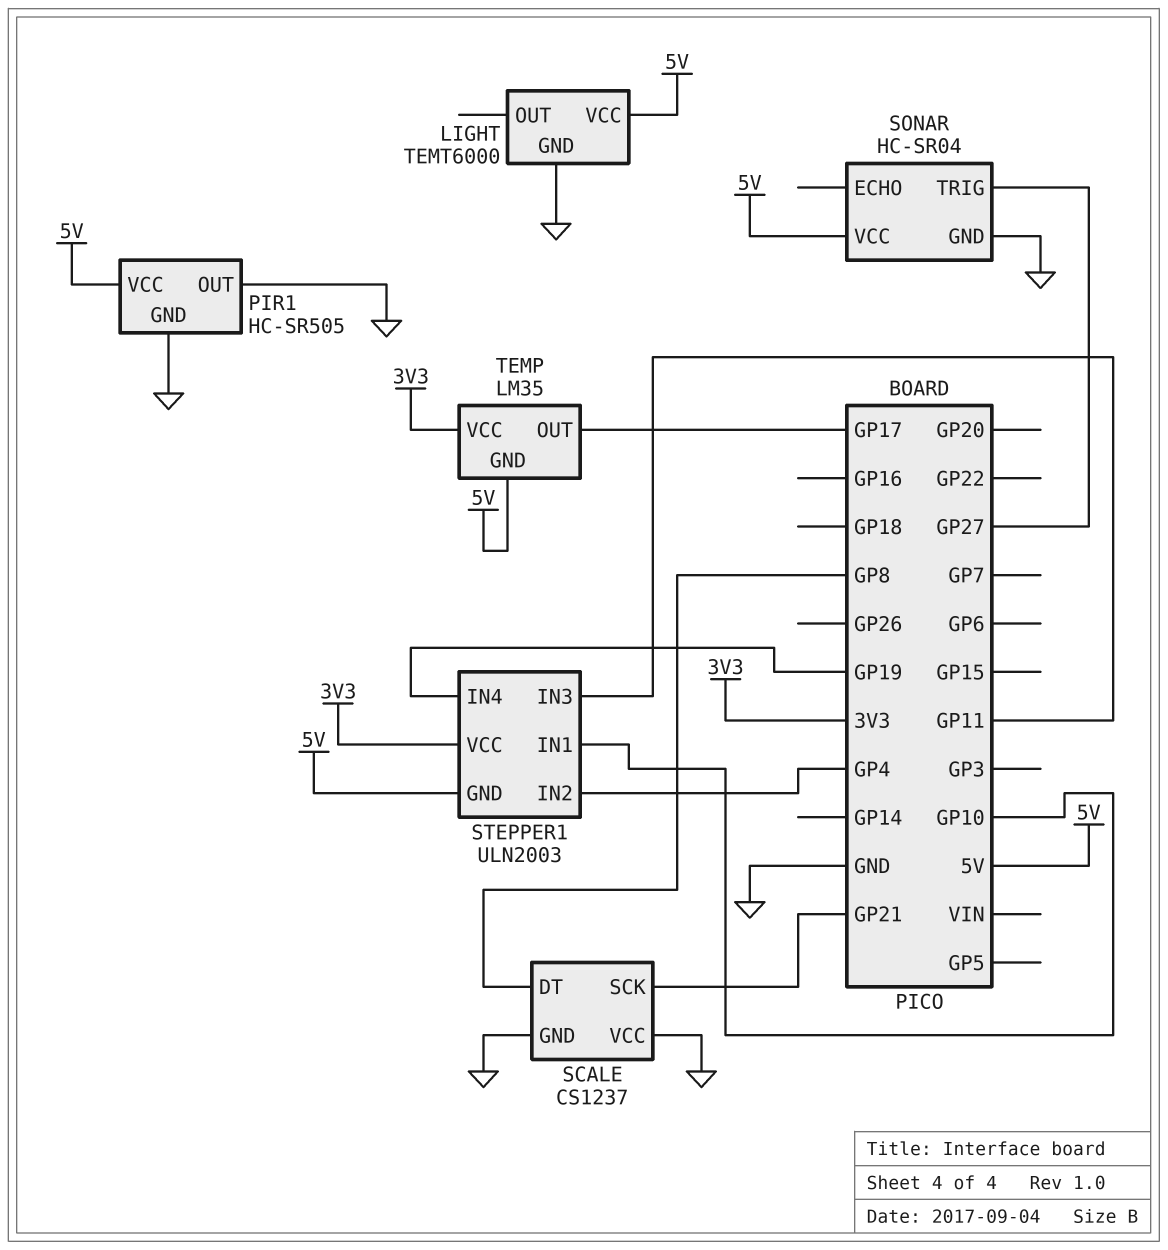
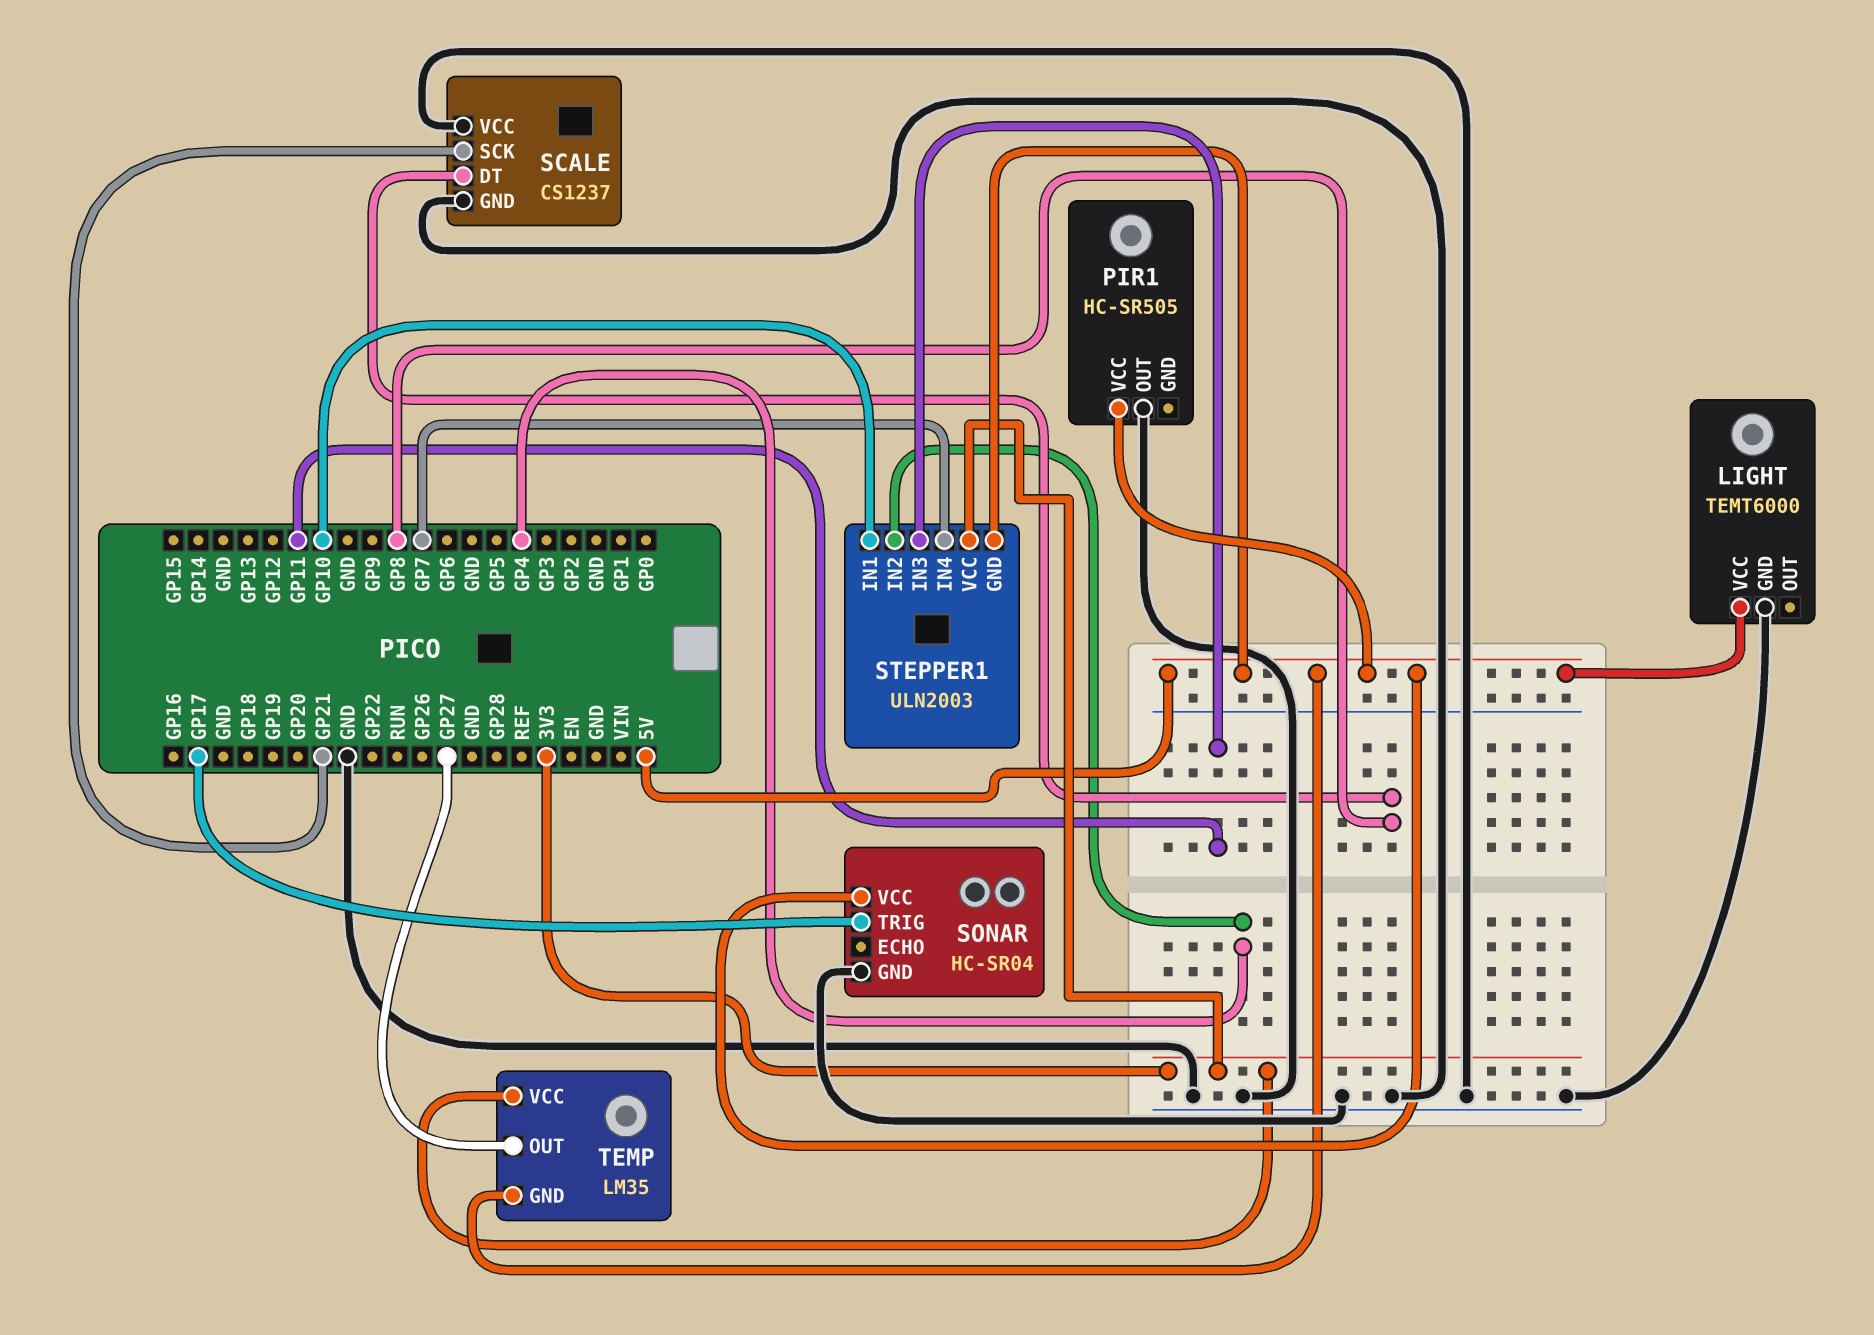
PIR1 pin GND: GND -> none
SONAR pin TRIG: GP27 -> GP17
STEPPER1 pin IN4: GP19 -> GP7
TEMP pin OUT: GP17 -> GP27

